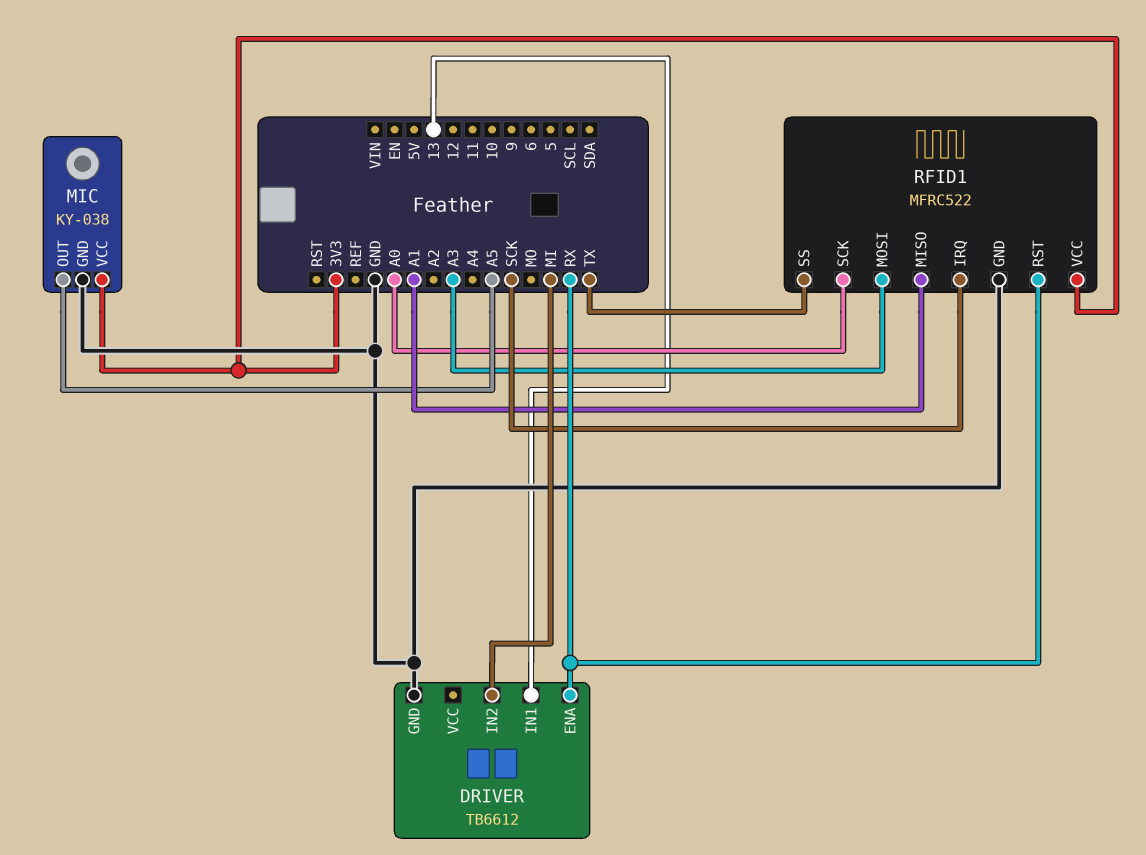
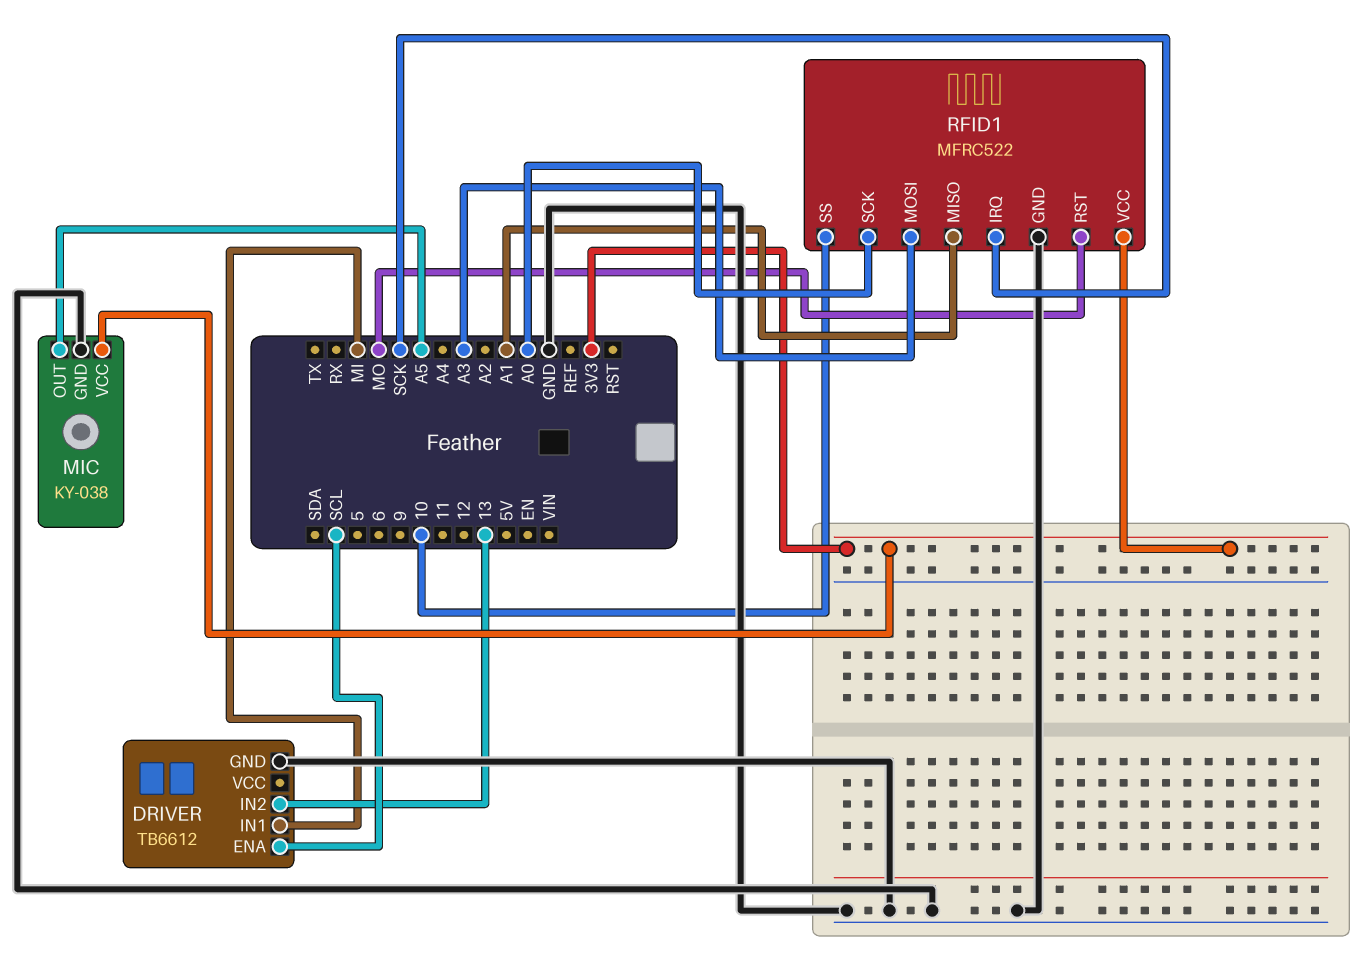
DRIVER pin ENA: RX -> SCL
DRIVER pin IN1: 13 -> MI
DRIVER pin IN2: MI -> 13
RFID1 pin RST: RX -> MO
RFID1 pin SS: TX -> 10

